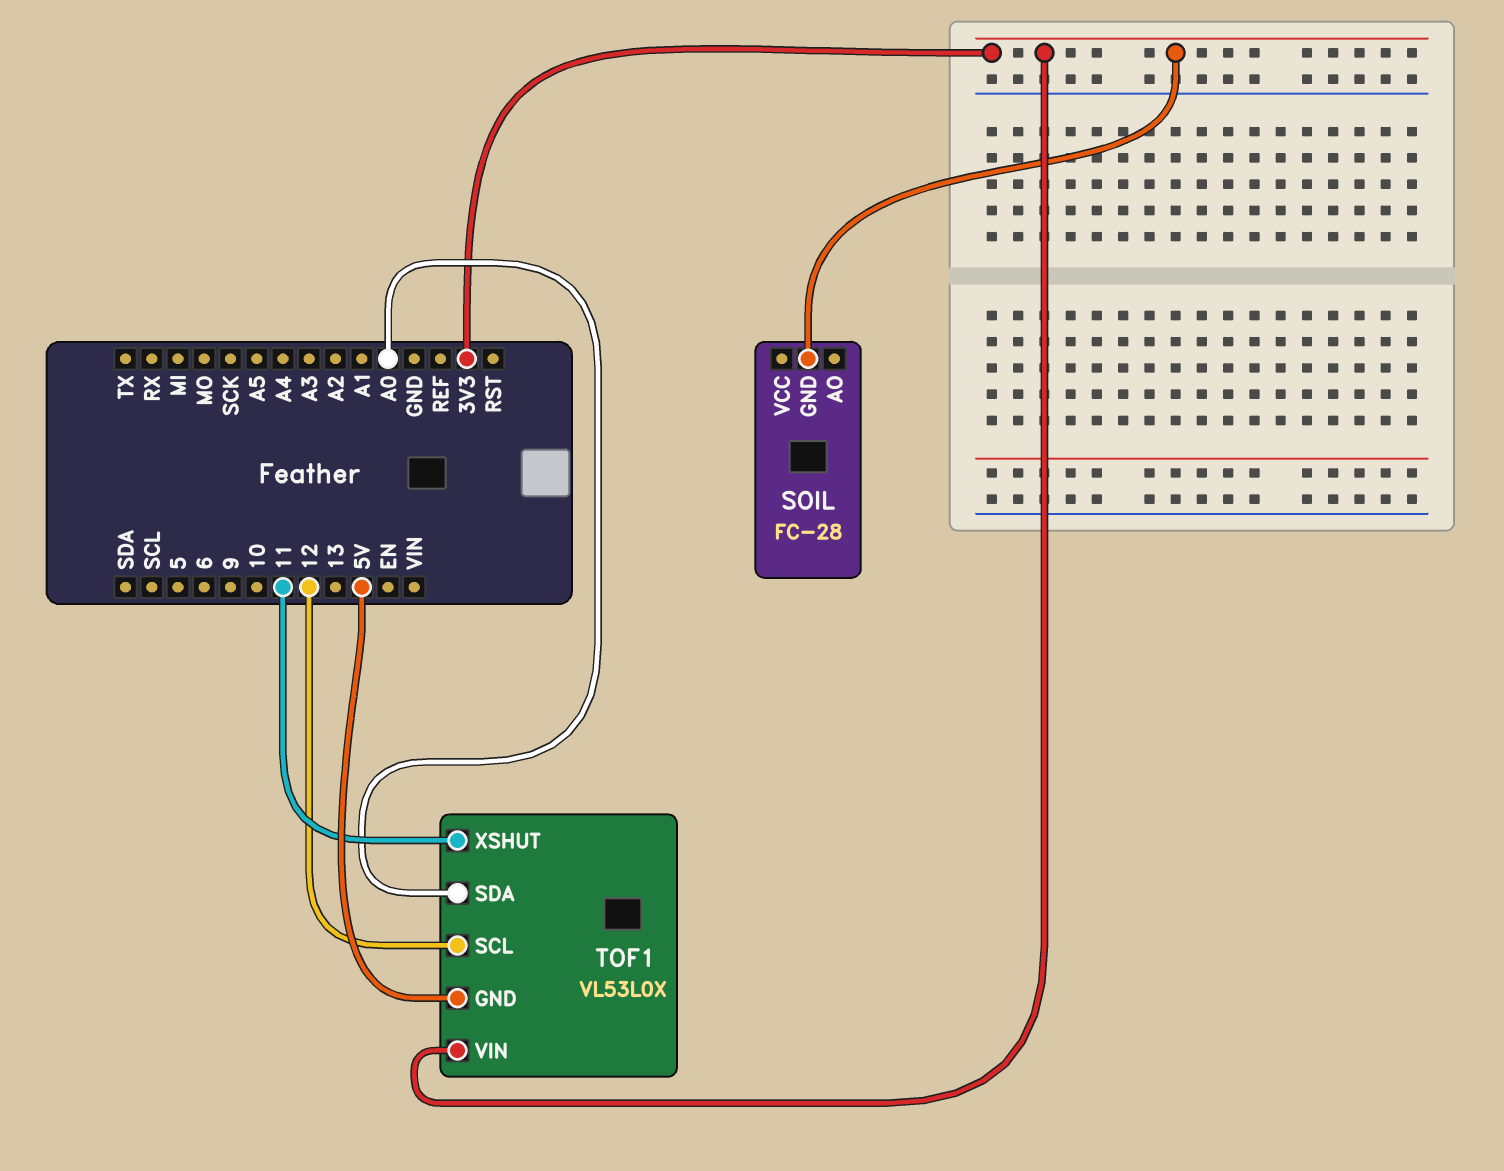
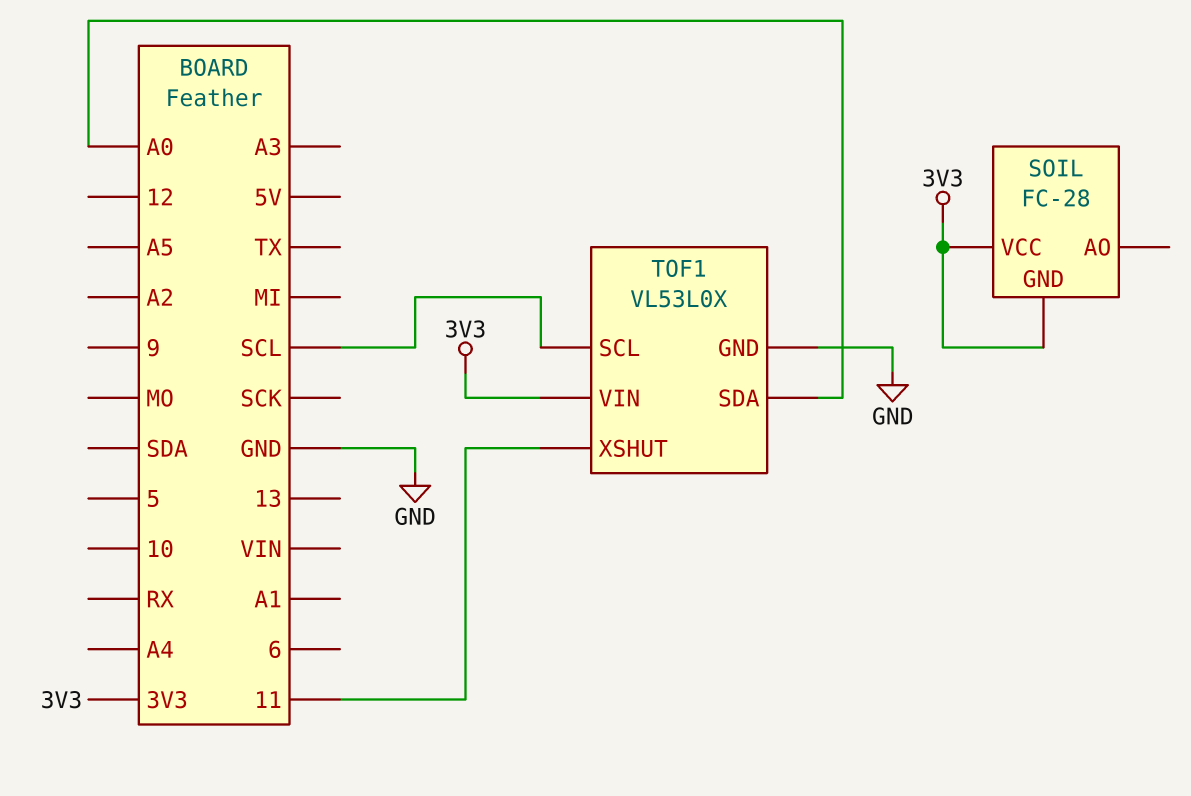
SOIL pin VCC: none -> 3V3
TOF1 pin GND: 5V -> GND
TOF1 pin SCL: 12 -> SCL

